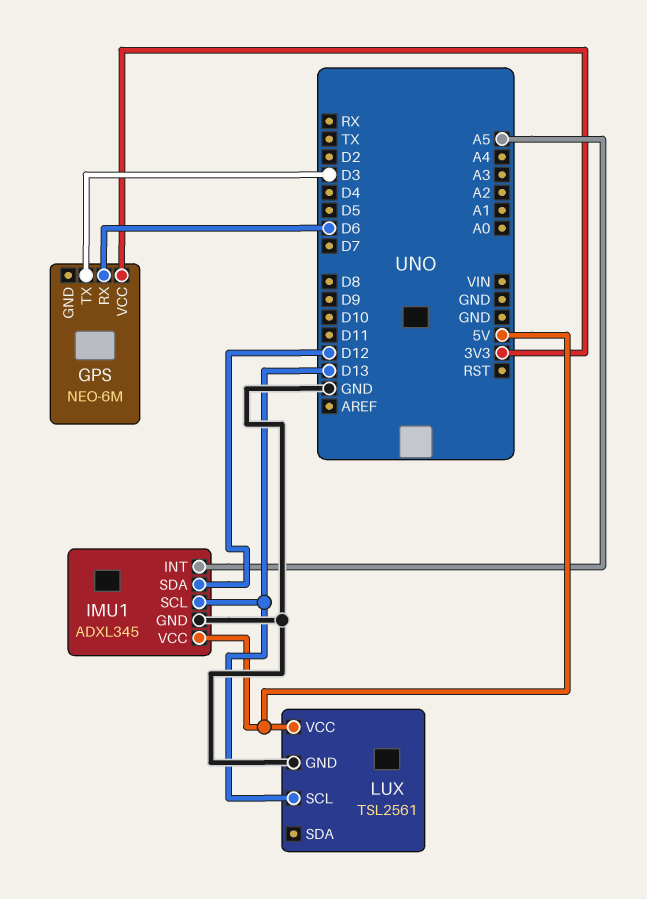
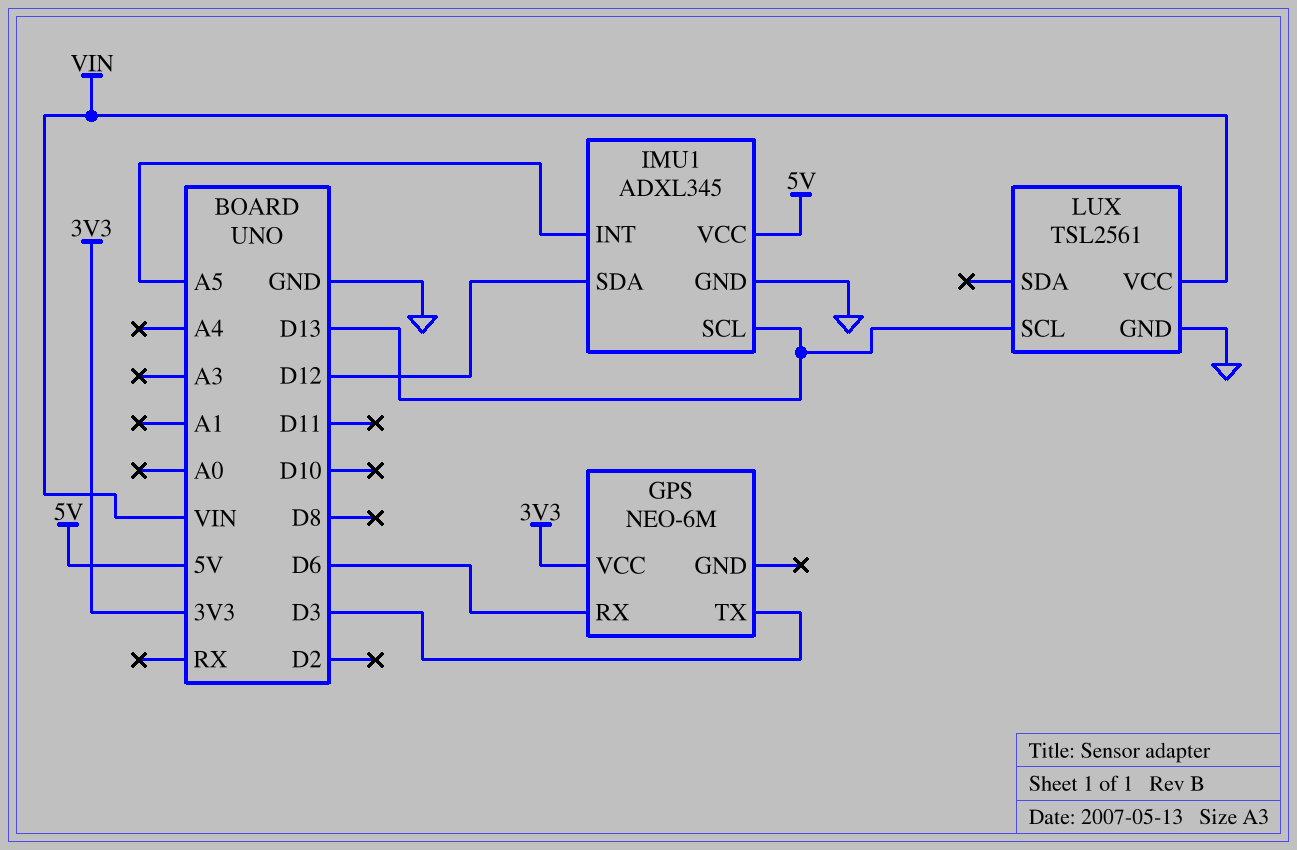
LUX pin VCC: 5V -> VIN

